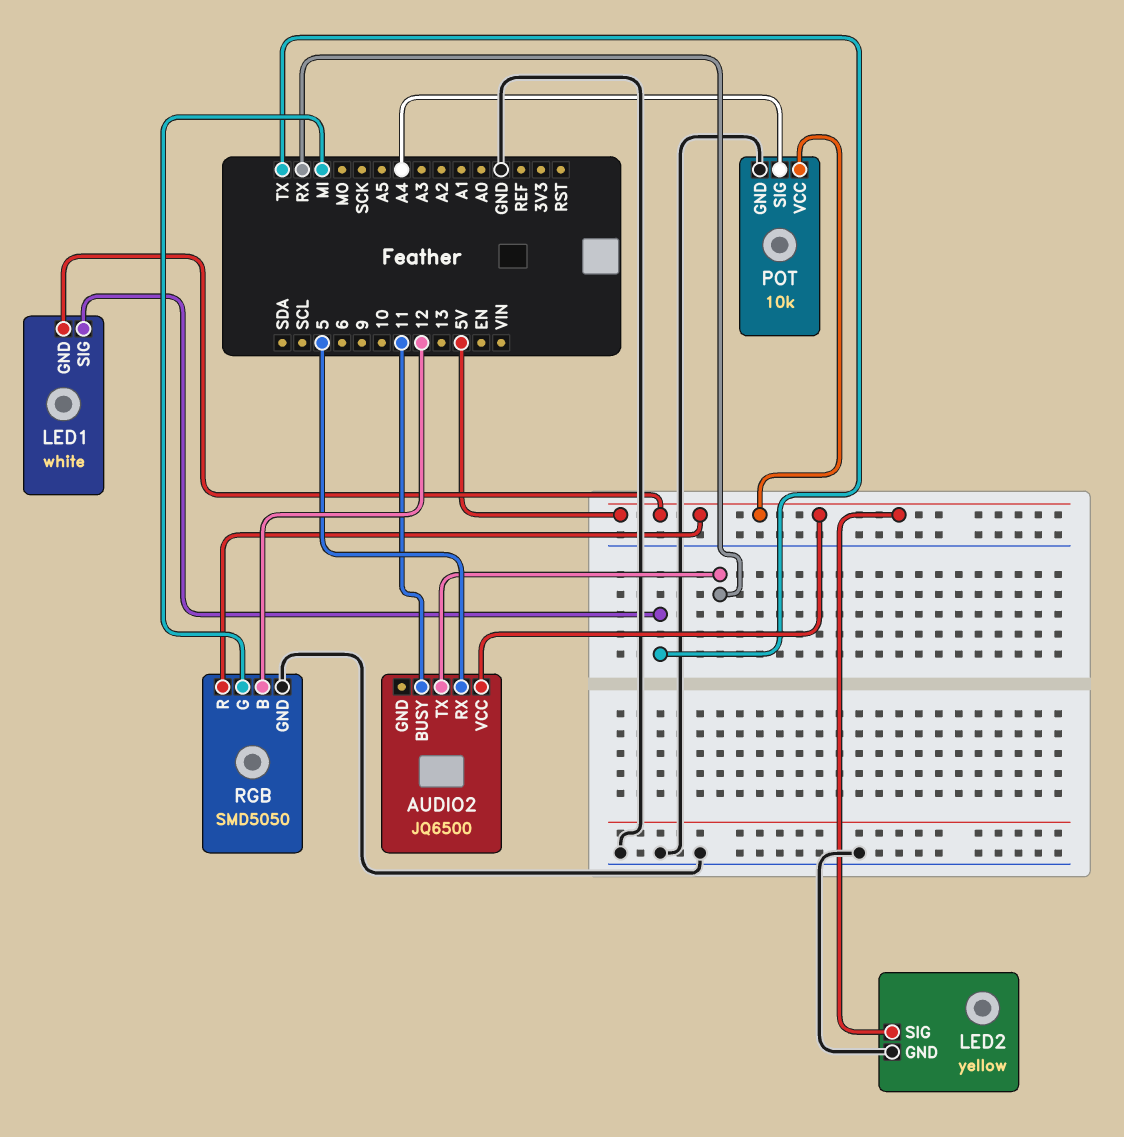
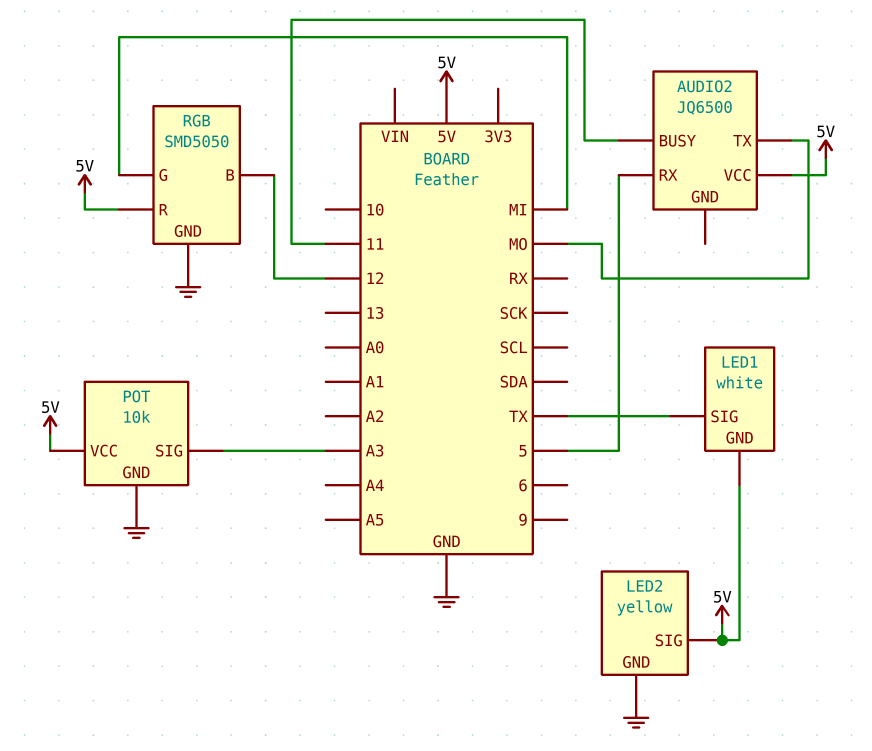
AUDIO2 pin TX: RX -> MO
POT pin SIG: A4 -> A3

